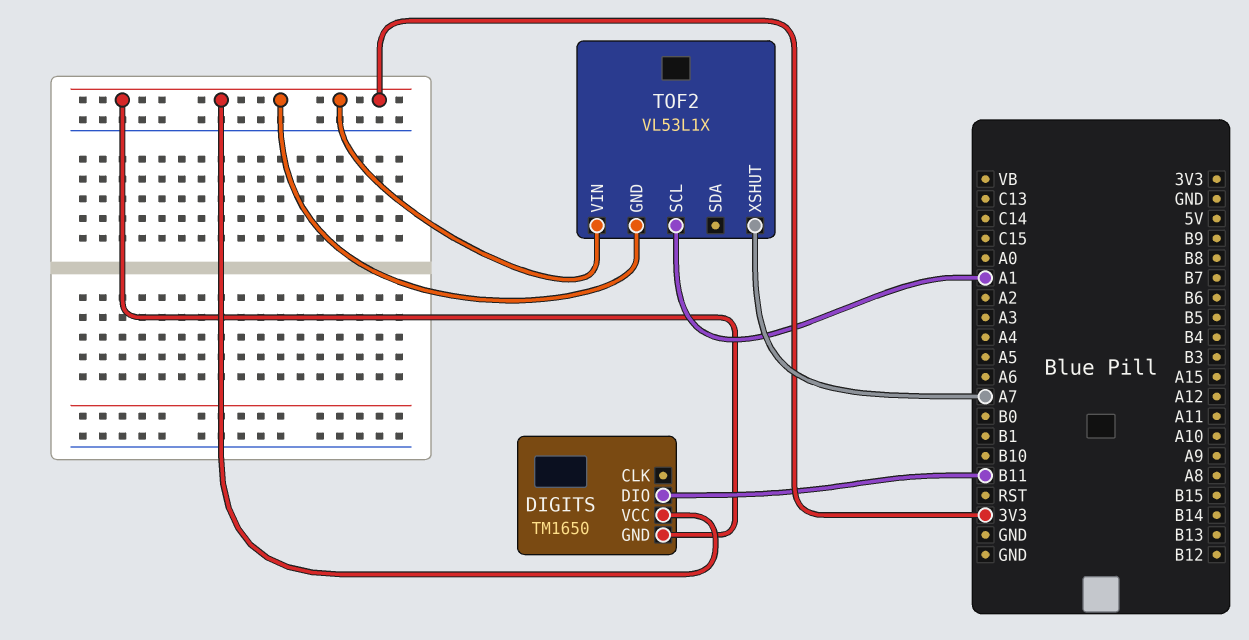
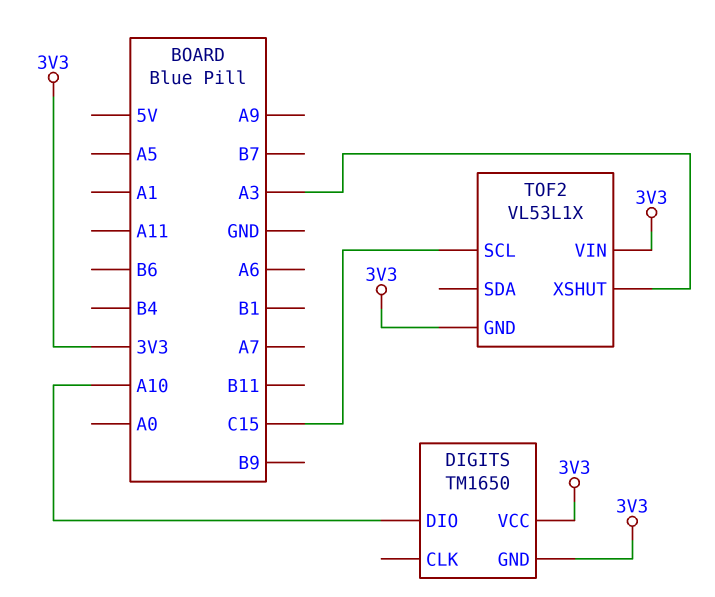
DIGITS pin DIO: B11 -> A10
TOF2 pin SCL: A1 -> C15
TOF2 pin XSHUT: A7 -> A3

